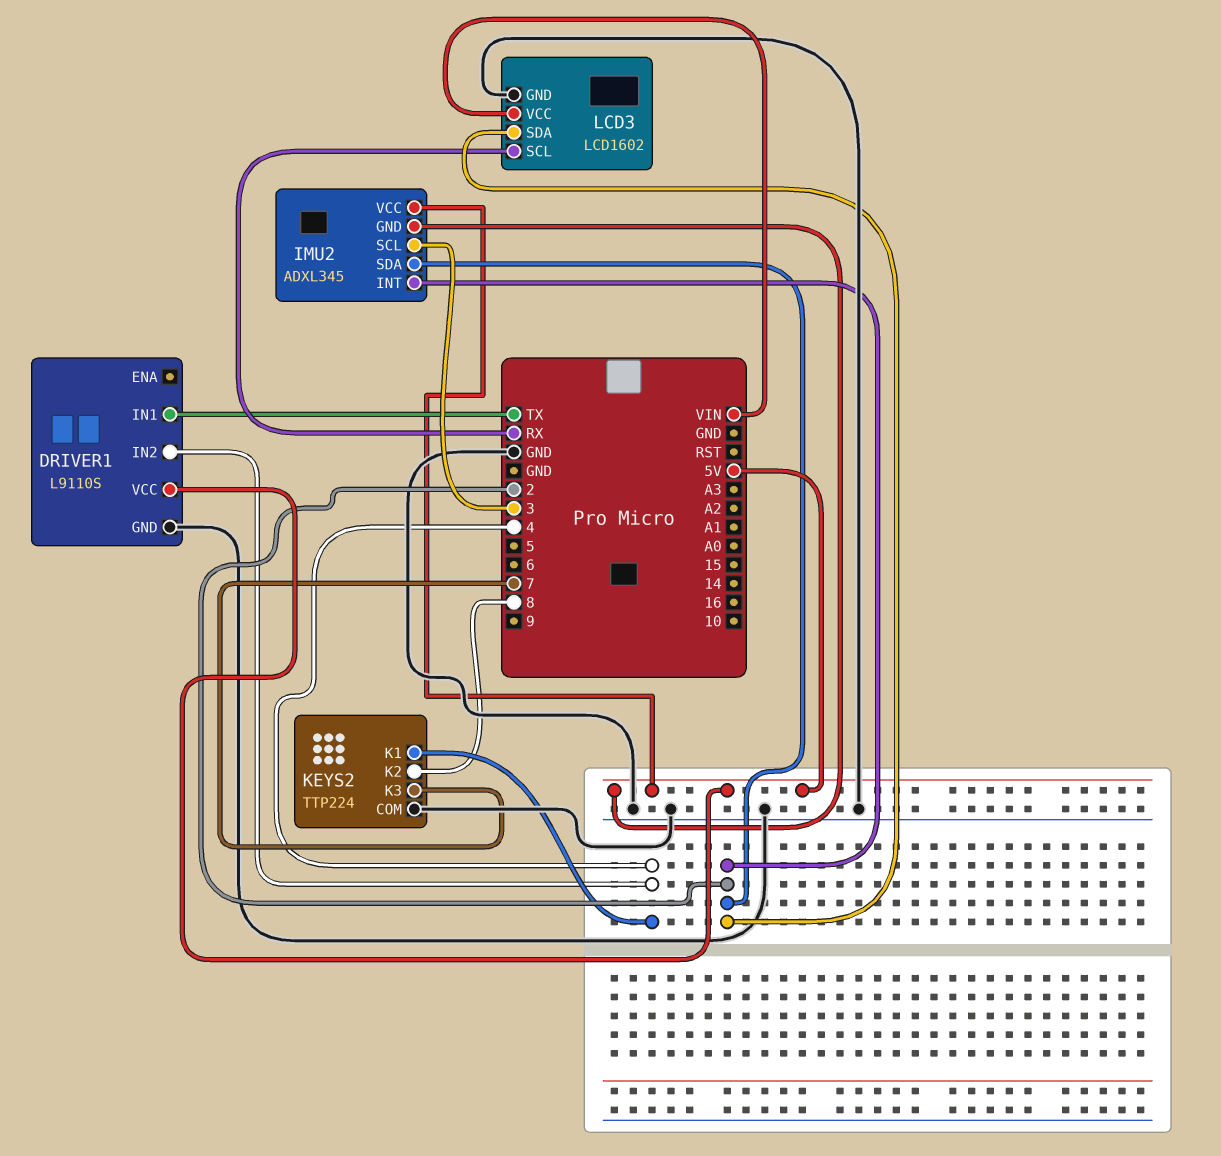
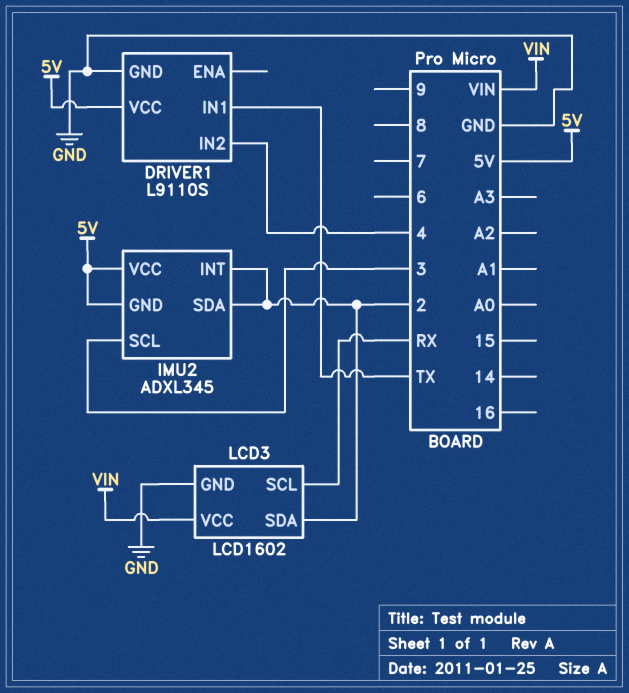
KEYS2: TTP224 -> none
KEYS2 pin COM: GND -> none
KEYS2 pin K1: 4 -> none
KEYS2 pin K2: 8 -> none
KEYS2 pin K3: 7 -> none

